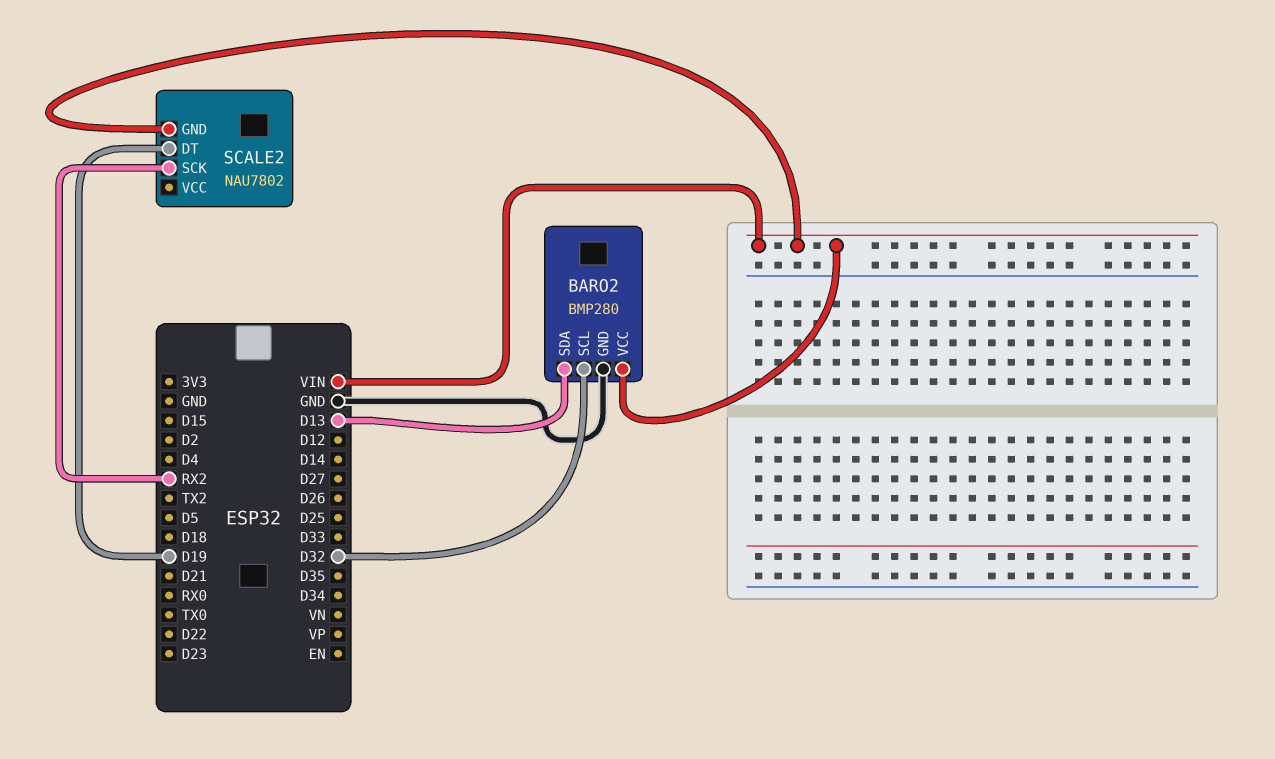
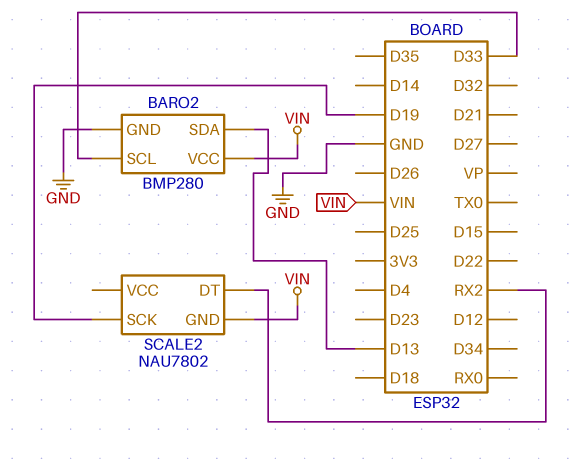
BARO2 pin SCL: D32 -> D33
SCALE2 pin DT: D19 -> RX2
SCALE2 pin SCK: RX2 -> D19

